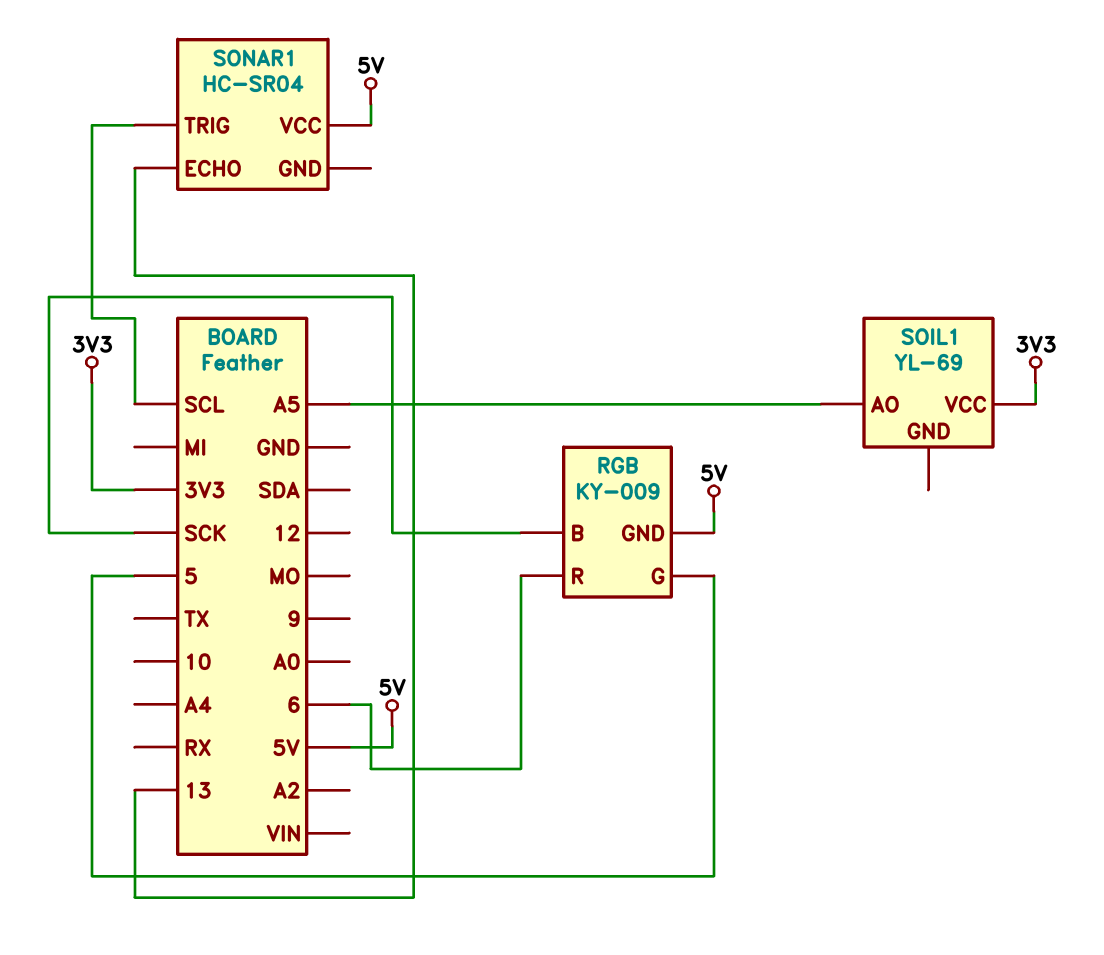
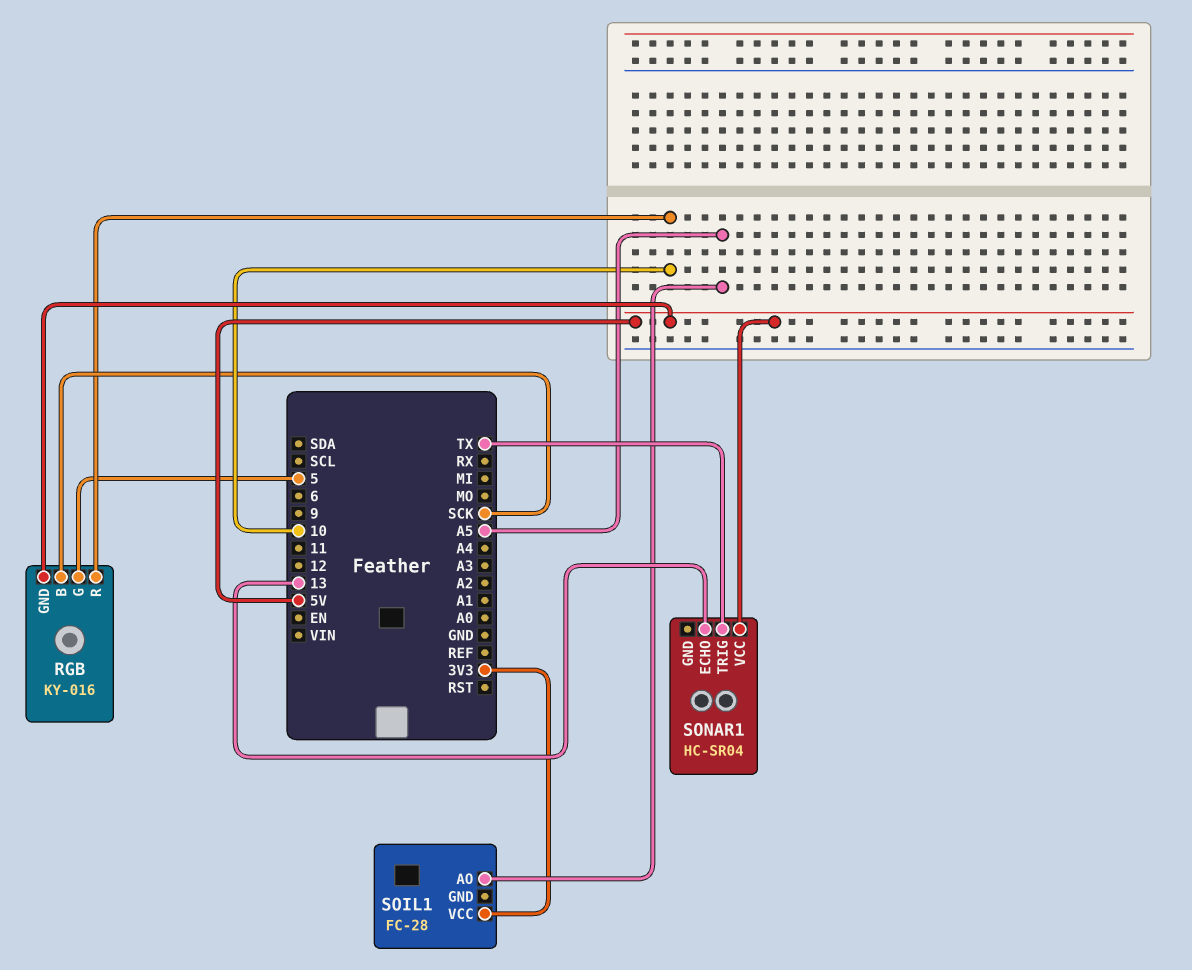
RGB: KY-009 -> KY-016
RGB pin R: 6 -> 10
SOIL1: YL-69 -> FC-28
SONAR1 pin TRIG: SCL -> TX

